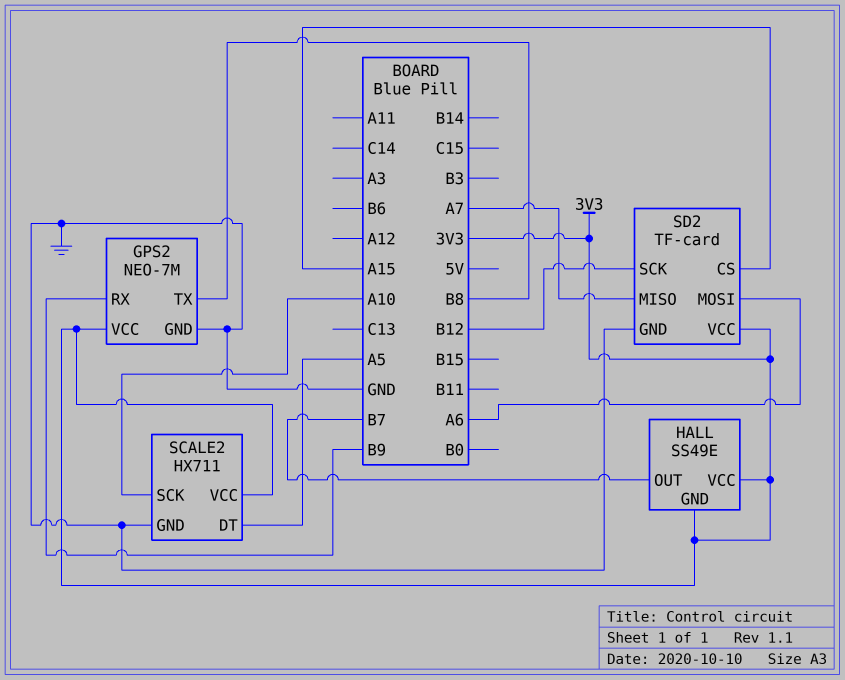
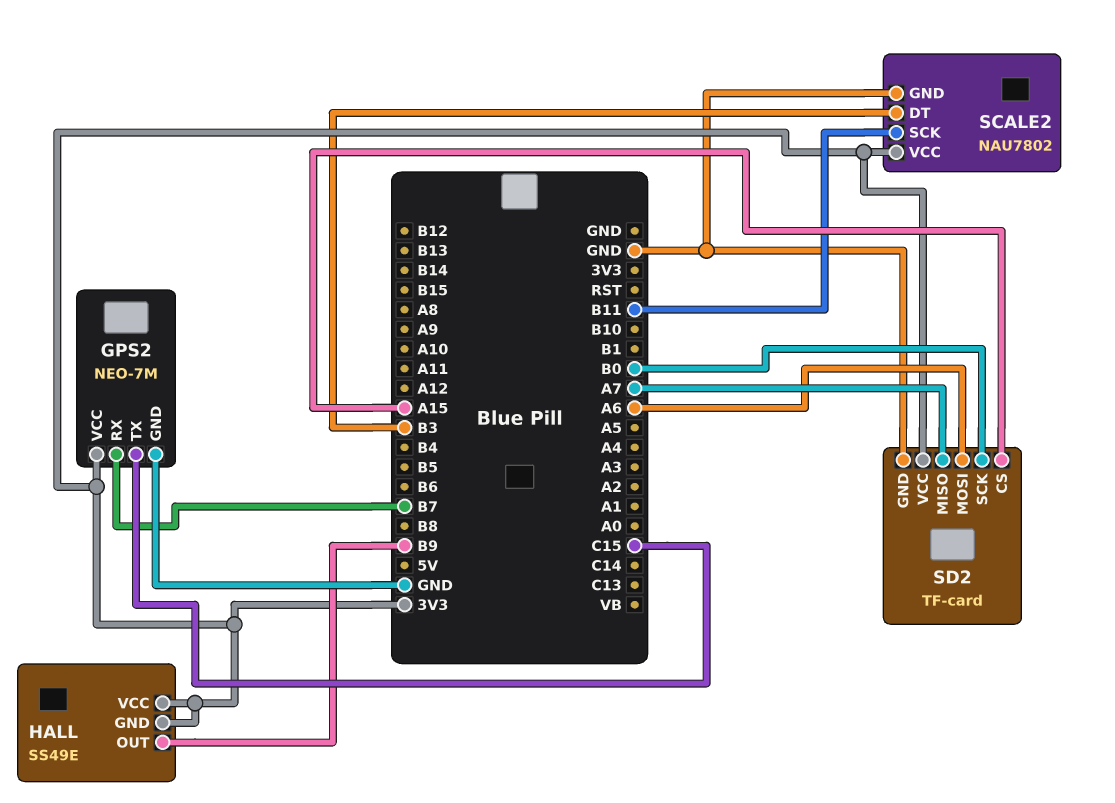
GPS2 pin RX: B9 -> B7
GPS2 pin TX: B8 -> C15
HALL pin OUT: B7 -> B9
SCALE2: HX711 -> NAU7802
SCALE2 pin DT: A5 -> B3
SCALE2 pin SCK: A10 -> B11
SD2 pin SCK: B12 -> B0

